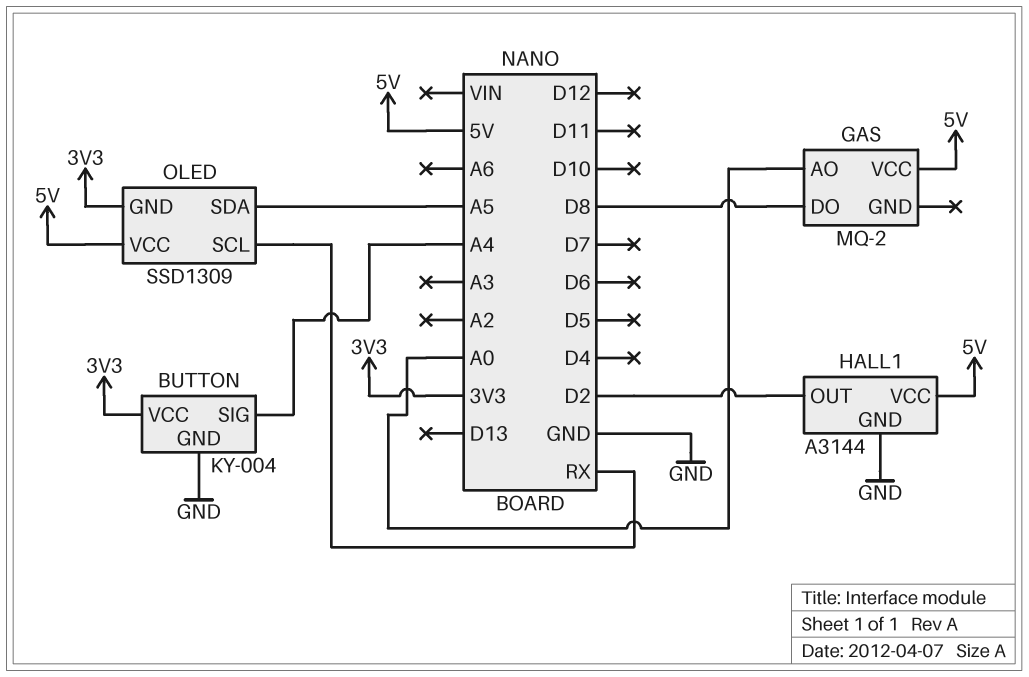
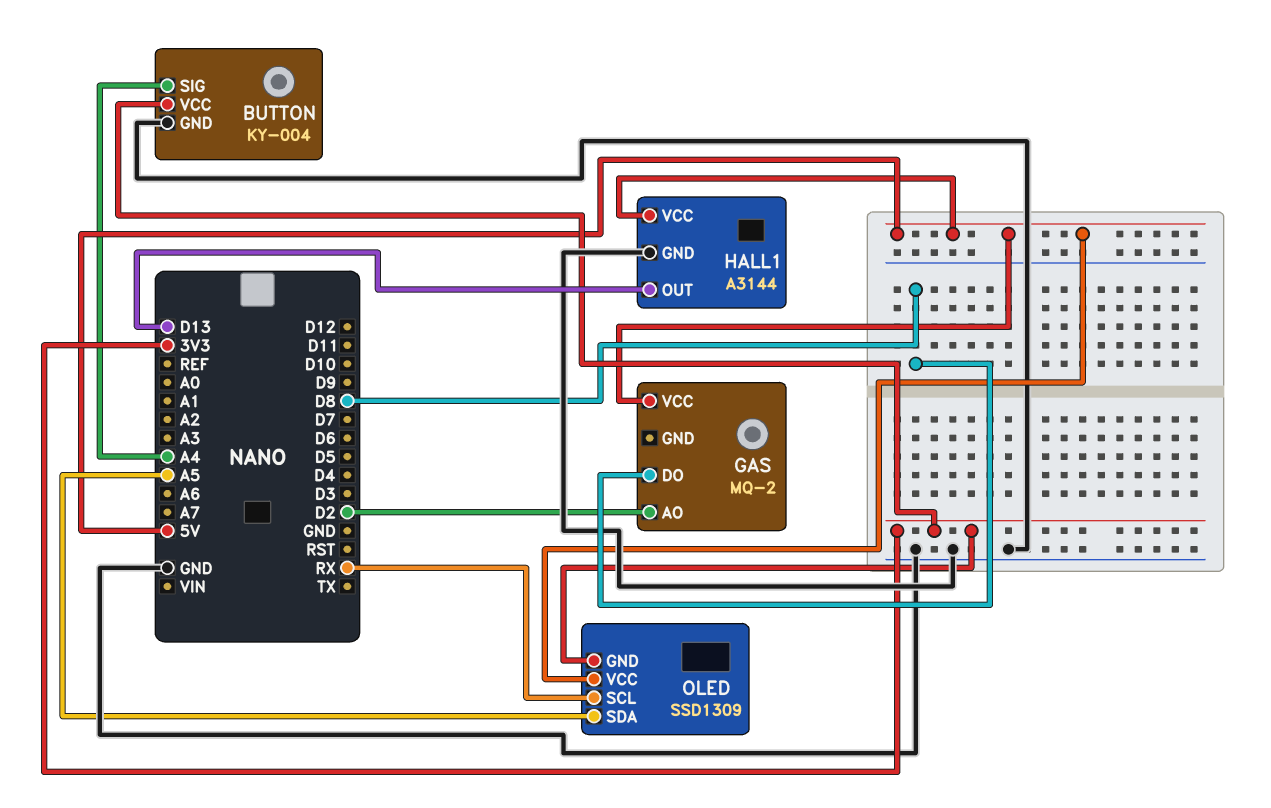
GAS pin AO: A0 -> D2
HALL1 pin OUT: D2 -> D13

